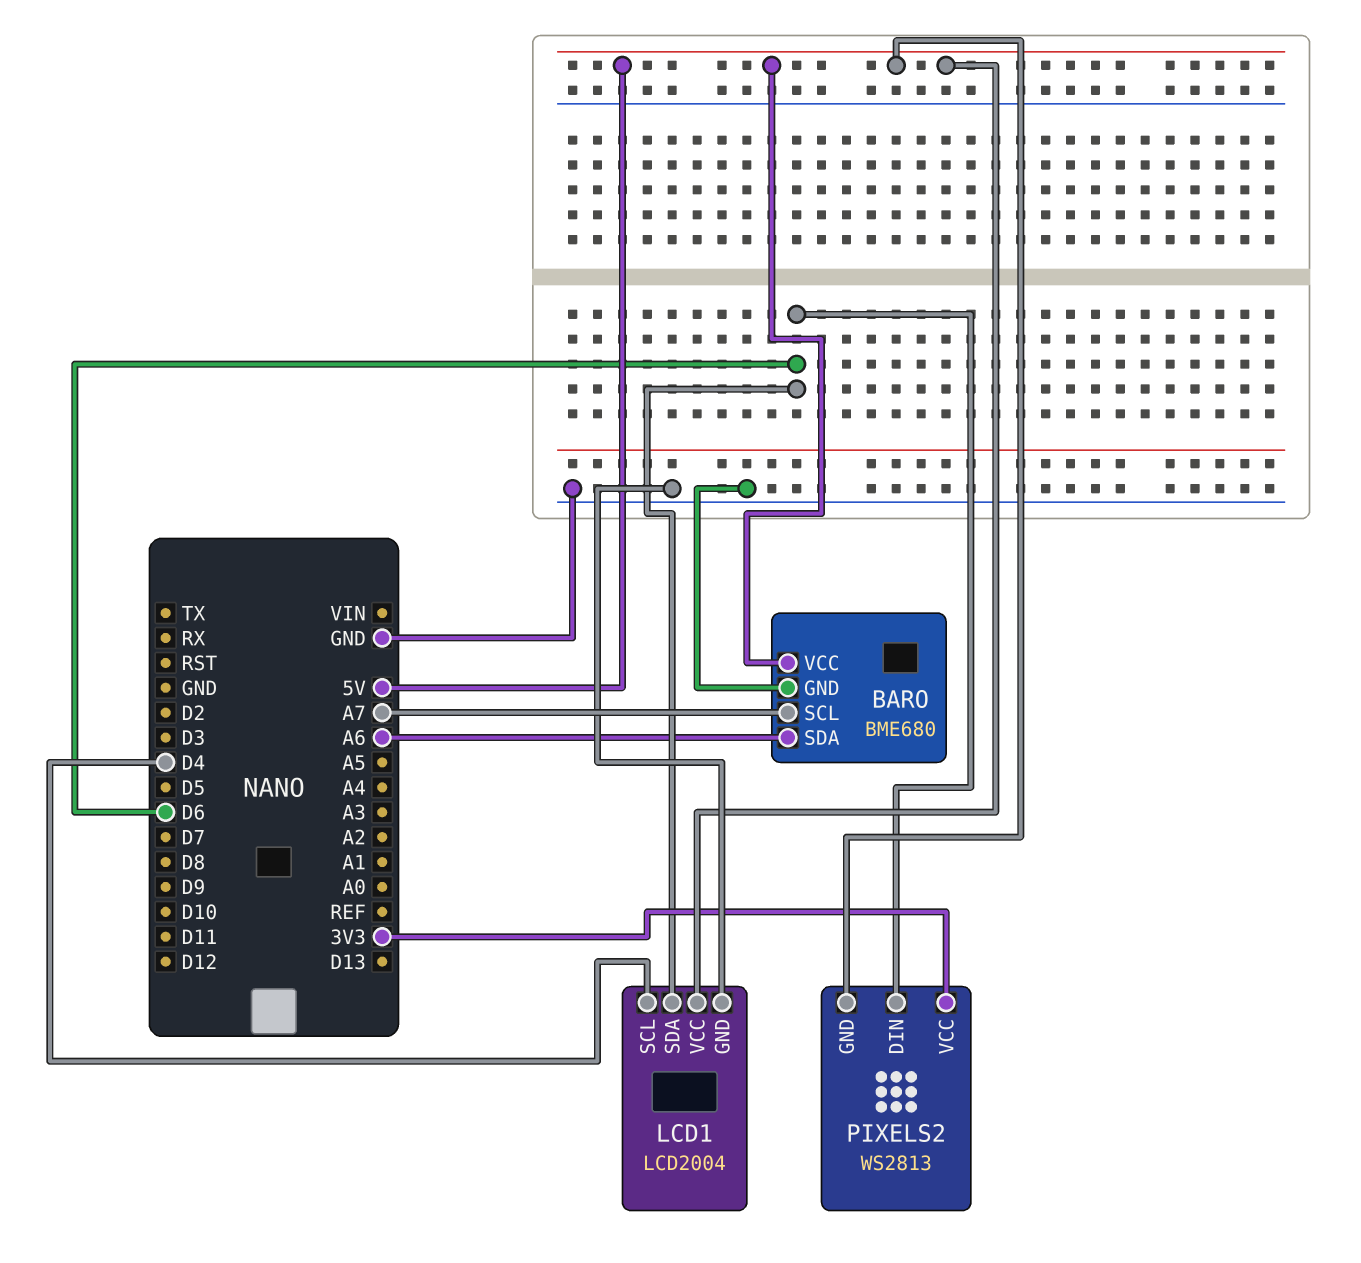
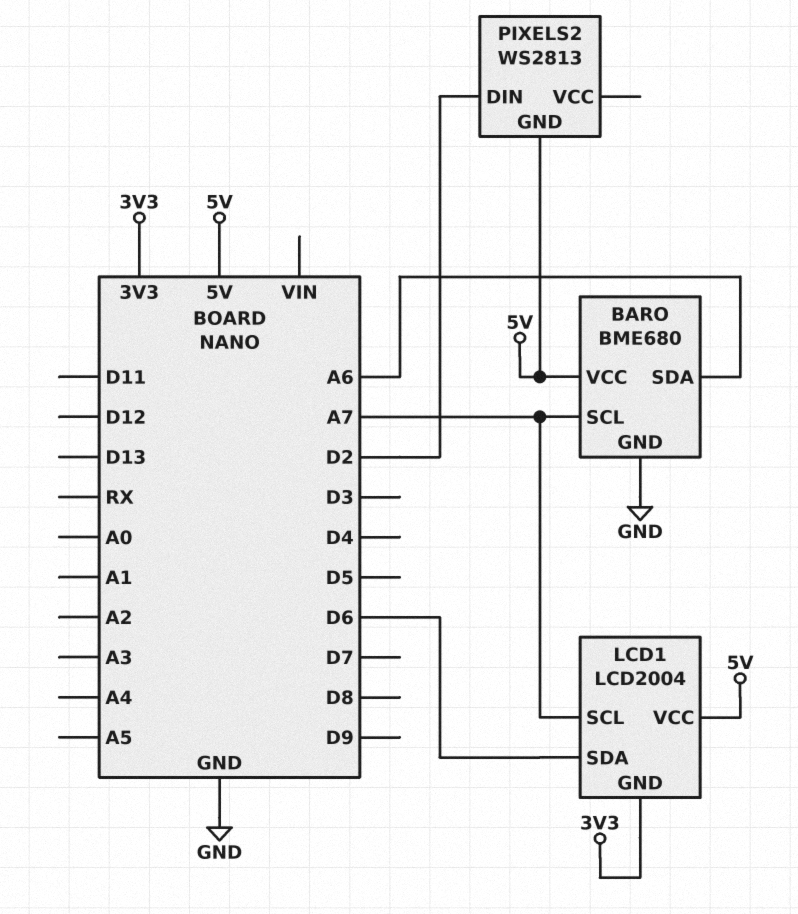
LCD1 pin GND: GND -> 3V3
LCD1 pin SCL: D4 -> A7
PIXELS2 pin DIN: D6 -> D2
PIXELS2 pin VCC: 3V3 -> none

